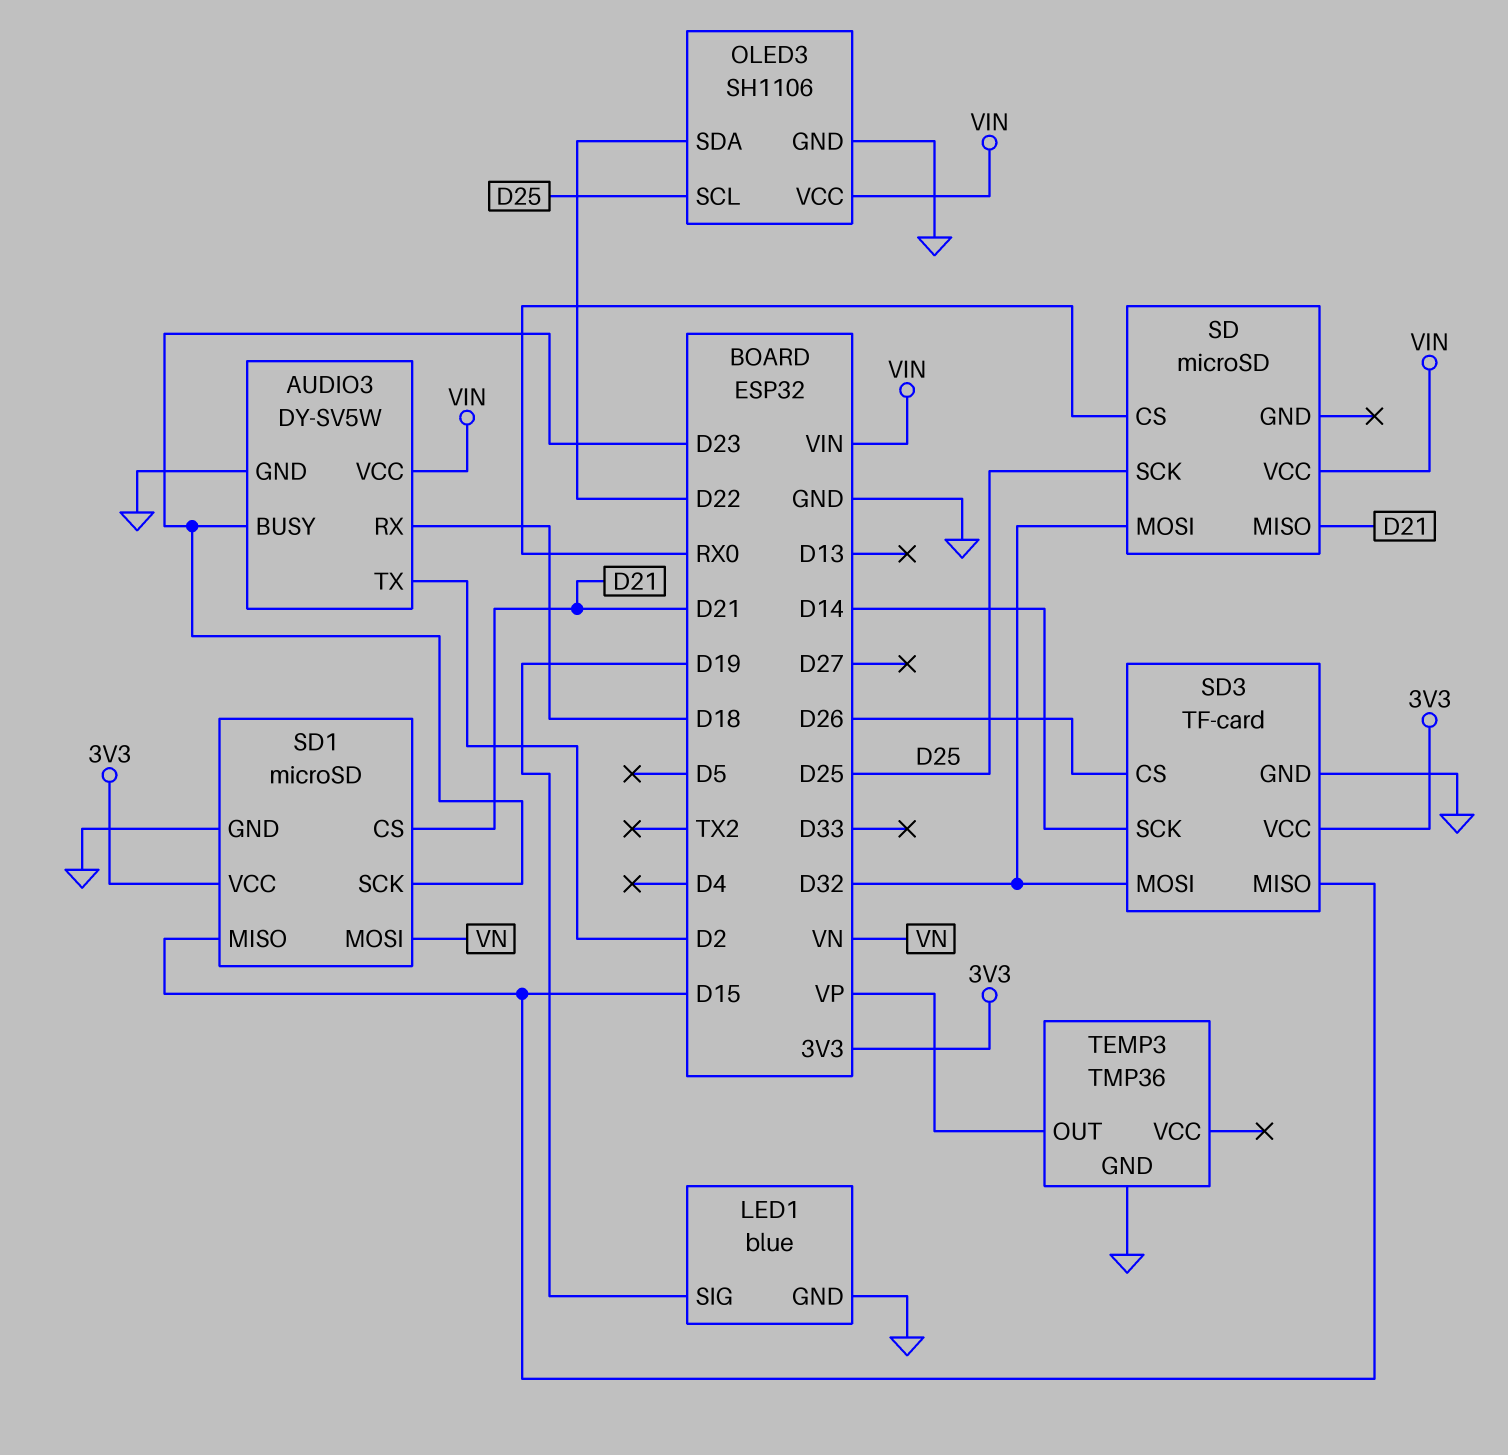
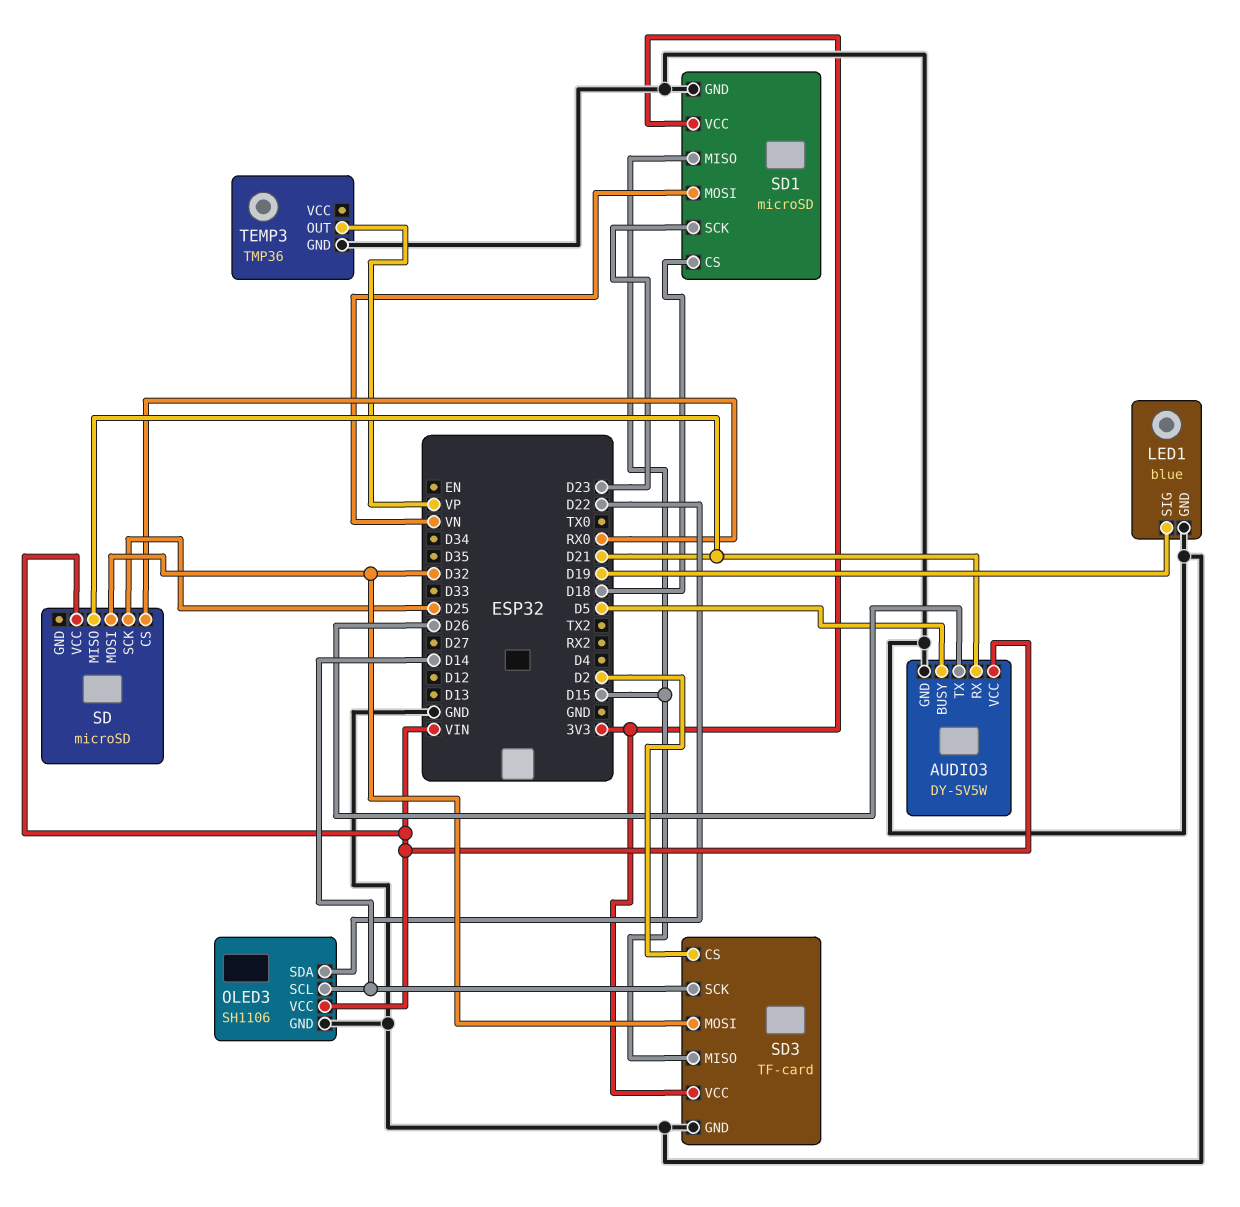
AUDIO3 pin BUSY: D23 -> D5
AUDIO3 pin RX: D18 -> D21
AUDIO3 pin TX: D2 -> D26
OLED3 pin SCL: D25 -> D14
SD1 pin CS: D21 -> D18
SD3 pin CS: D26 -> D2

